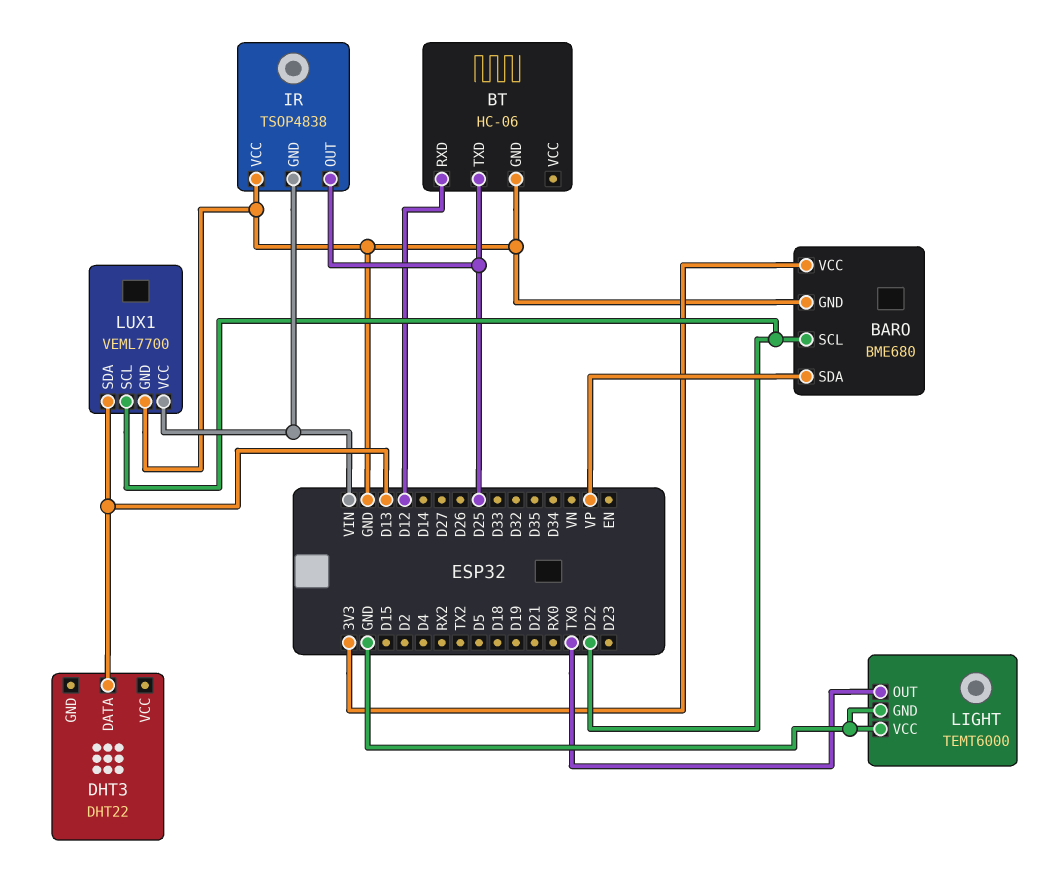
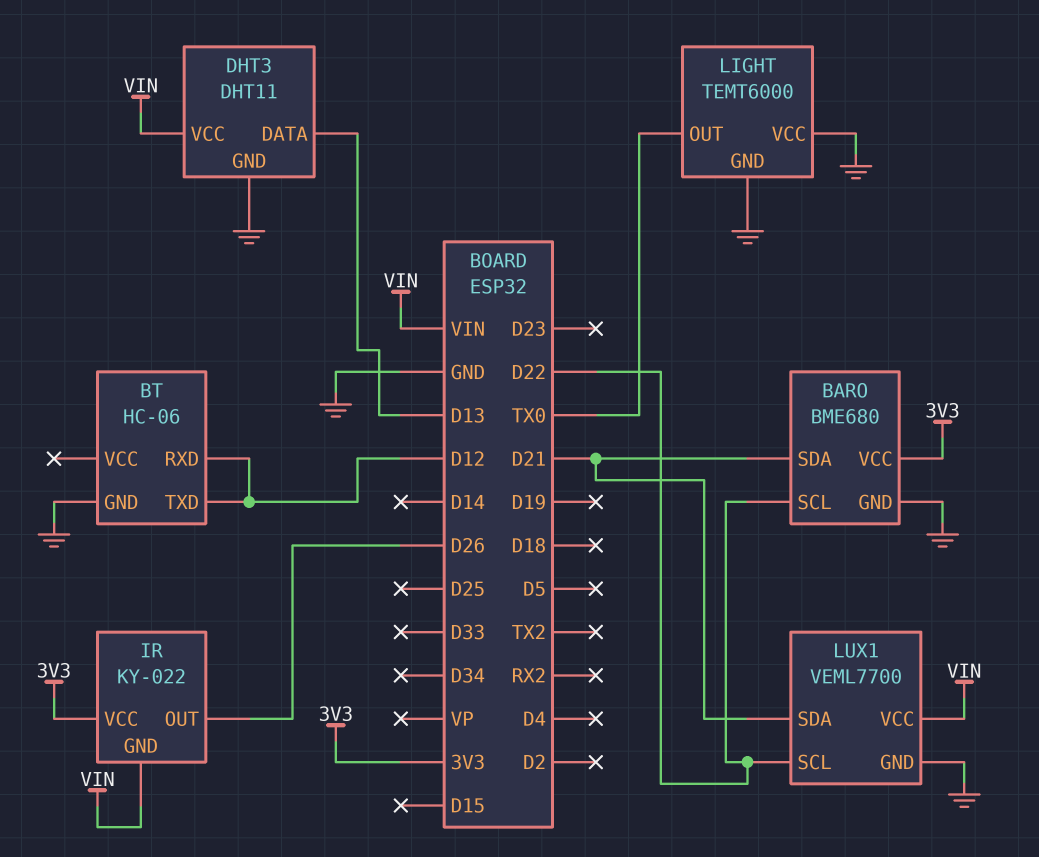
BARO pin SDA: VP -> D21
BT pin TXD: D25 -> D12
DHT3: DHT22 -> DHT11
DHT3 pin GND: none -> GND
DHT3 pin VCC: none -> VIN
IR: TSOP4838 -> KY-022
IR pin OUT: D25 -> D26
IR pin VCC: GND -> 3V3
LUX1 pin SDA: D13 -> D21

